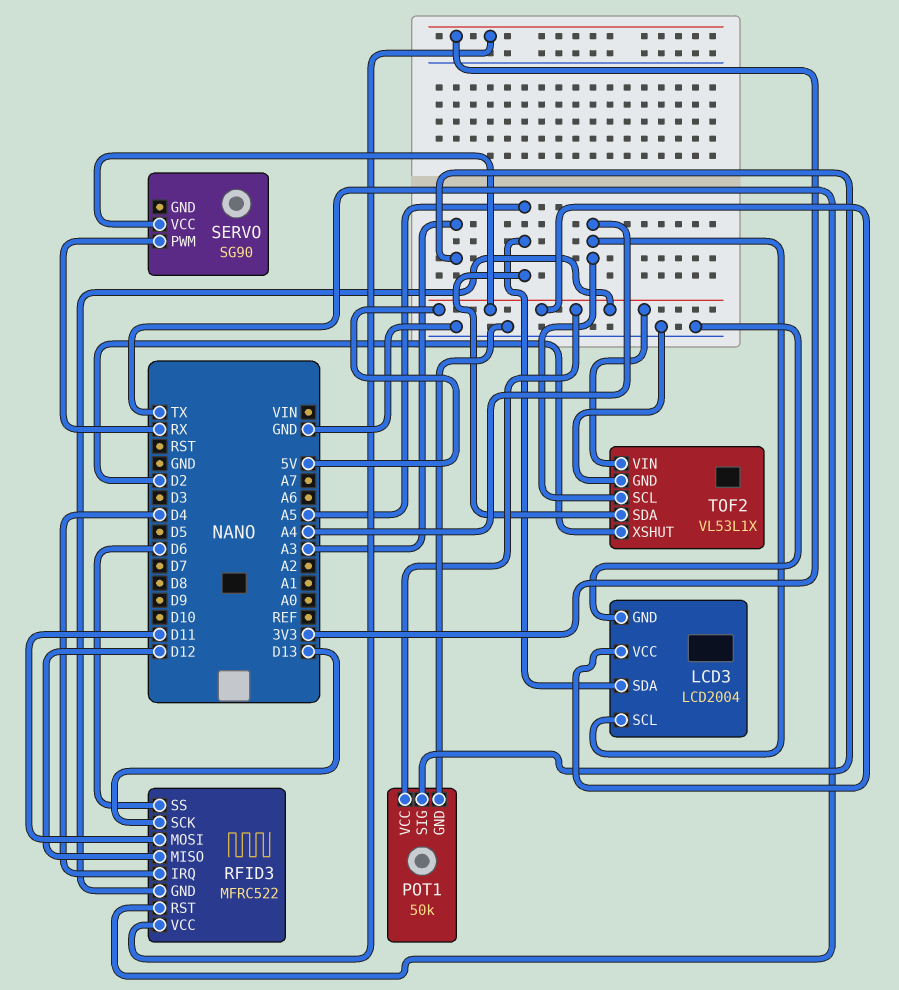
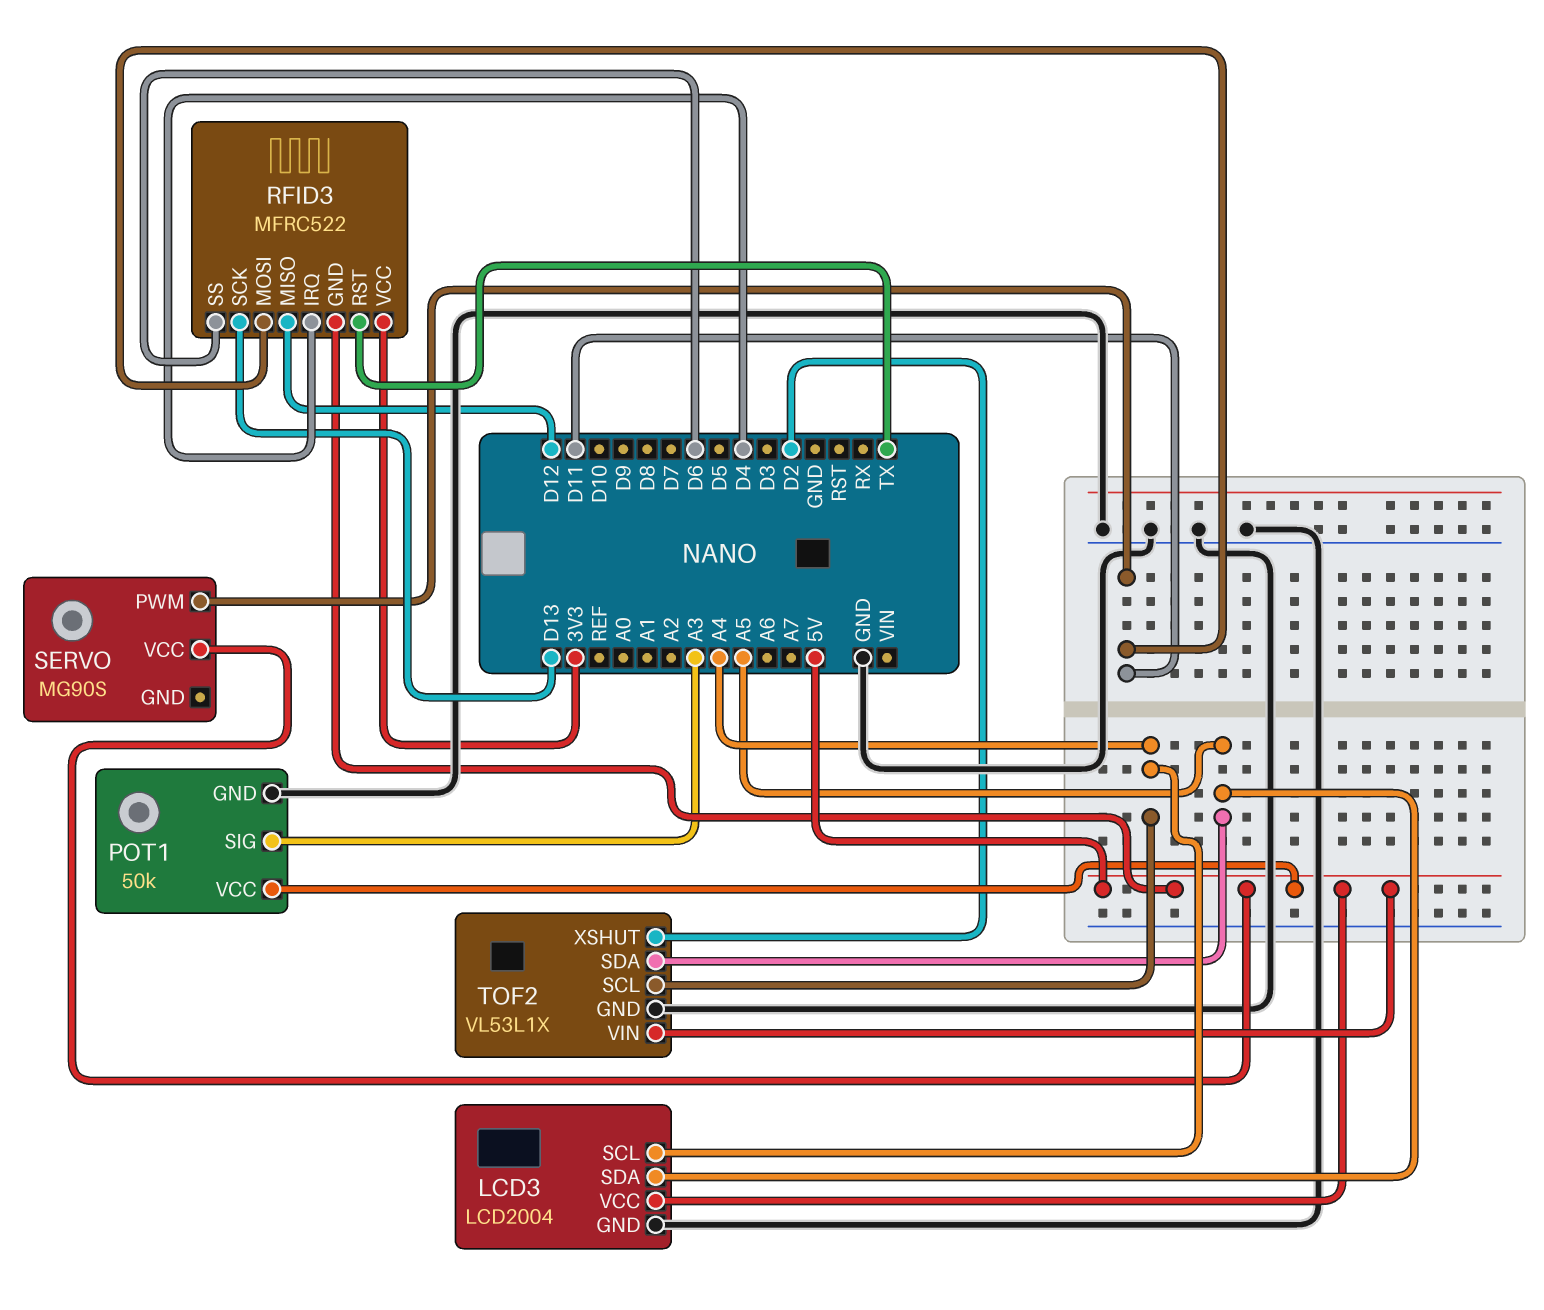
SERVO: SG90 -> MG90S
SERVO pin PWM: RX -> D11

